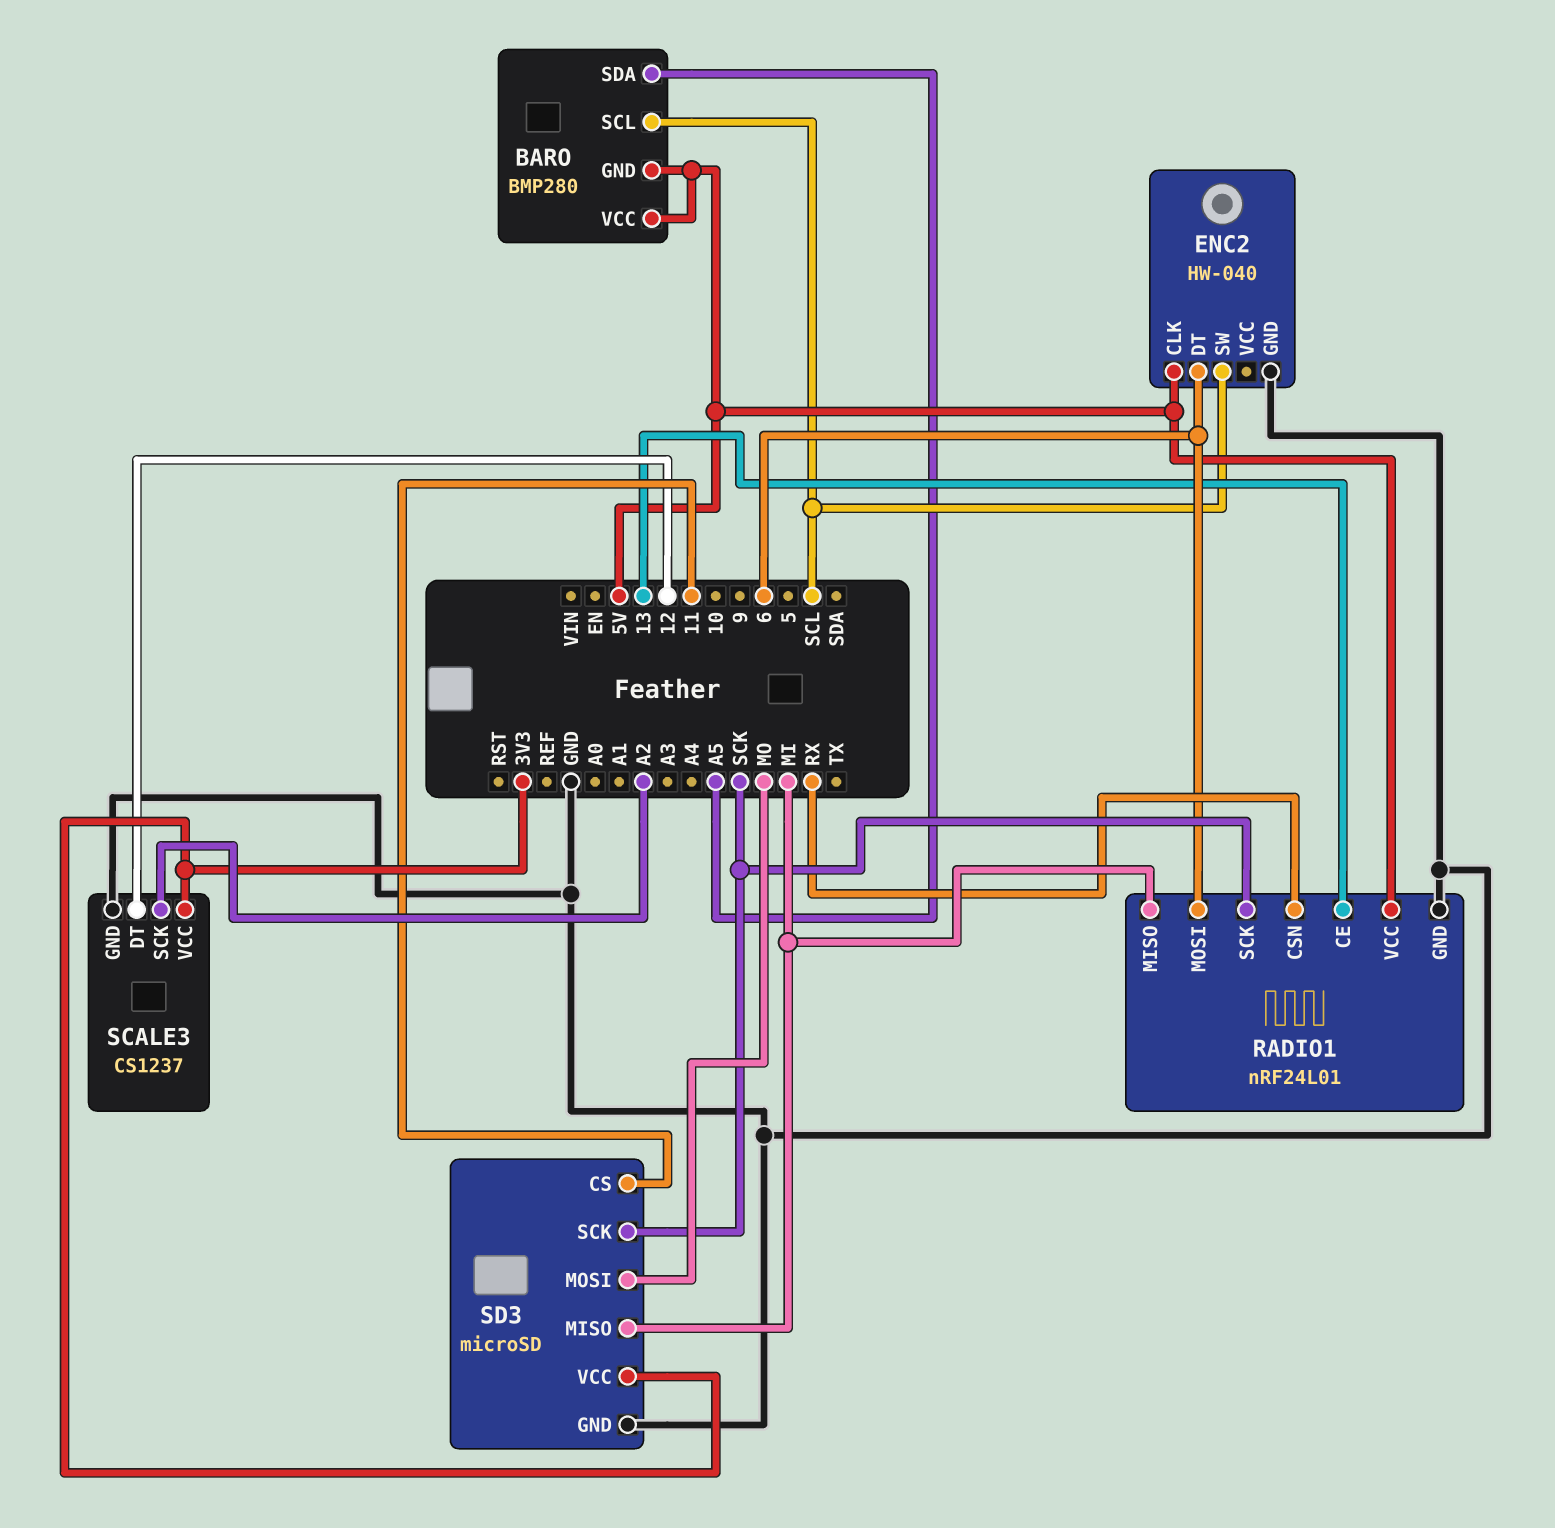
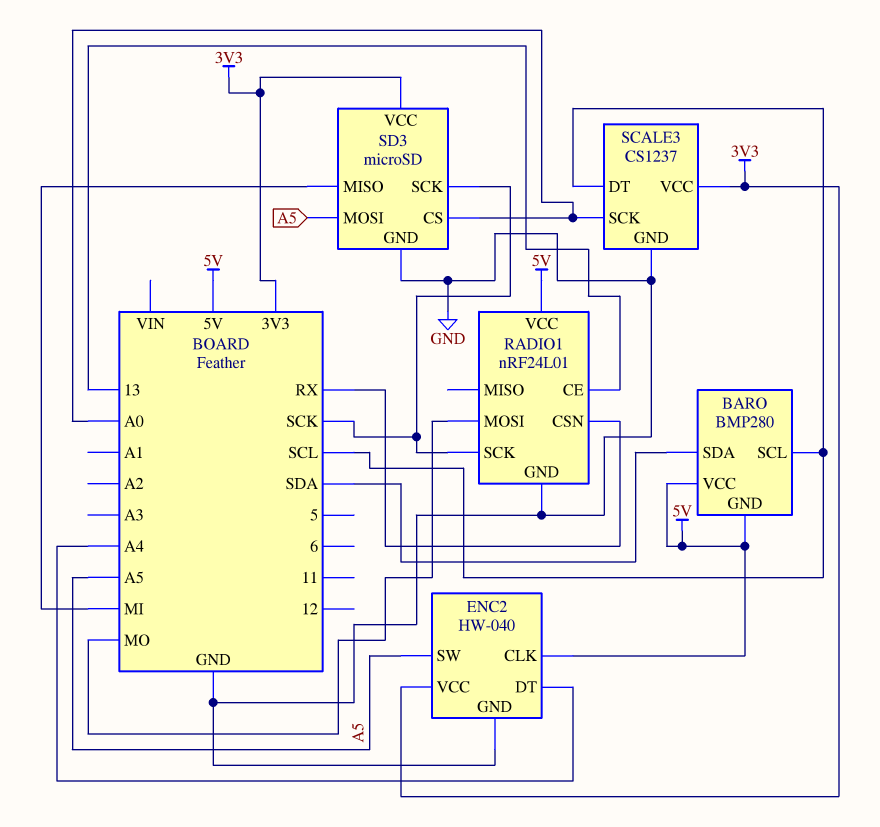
BARO pin SDA: A5 -> SDA
ENC2 pin DT: 6 -> A4
ENC2 pin SW: SCL -> A5
ENC2 pin VCC: none -> 3V3
RADIO1 pin MISO: MI -> none
RADIO1 pin MOSI: 6 -> MO
SCALE3 pin DT: 12 -> SCL
SCALE3 pin SCK: A2 -> A0
SD3 pin CS: 11 -> A0
SD3 pin MOSI: MO -> A5

